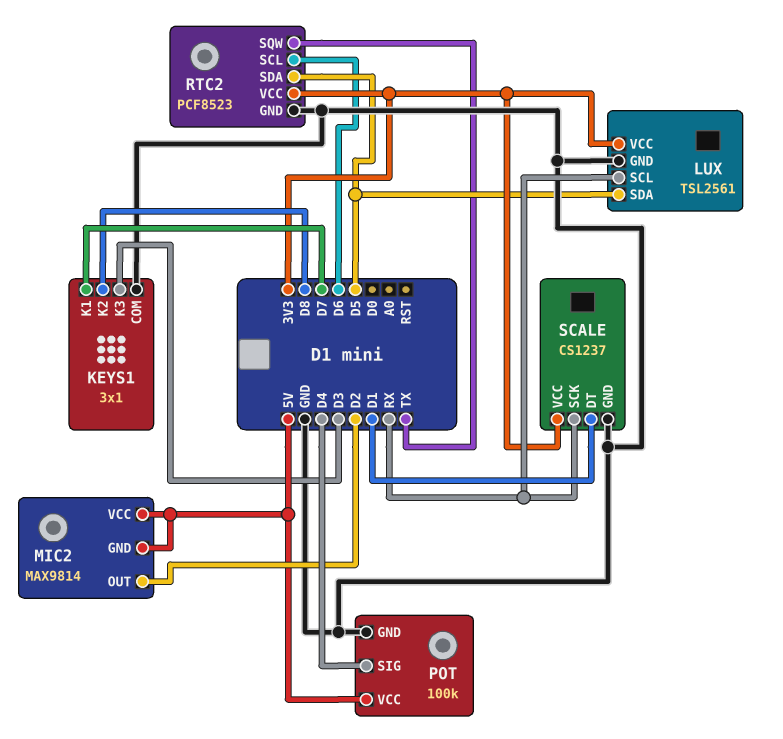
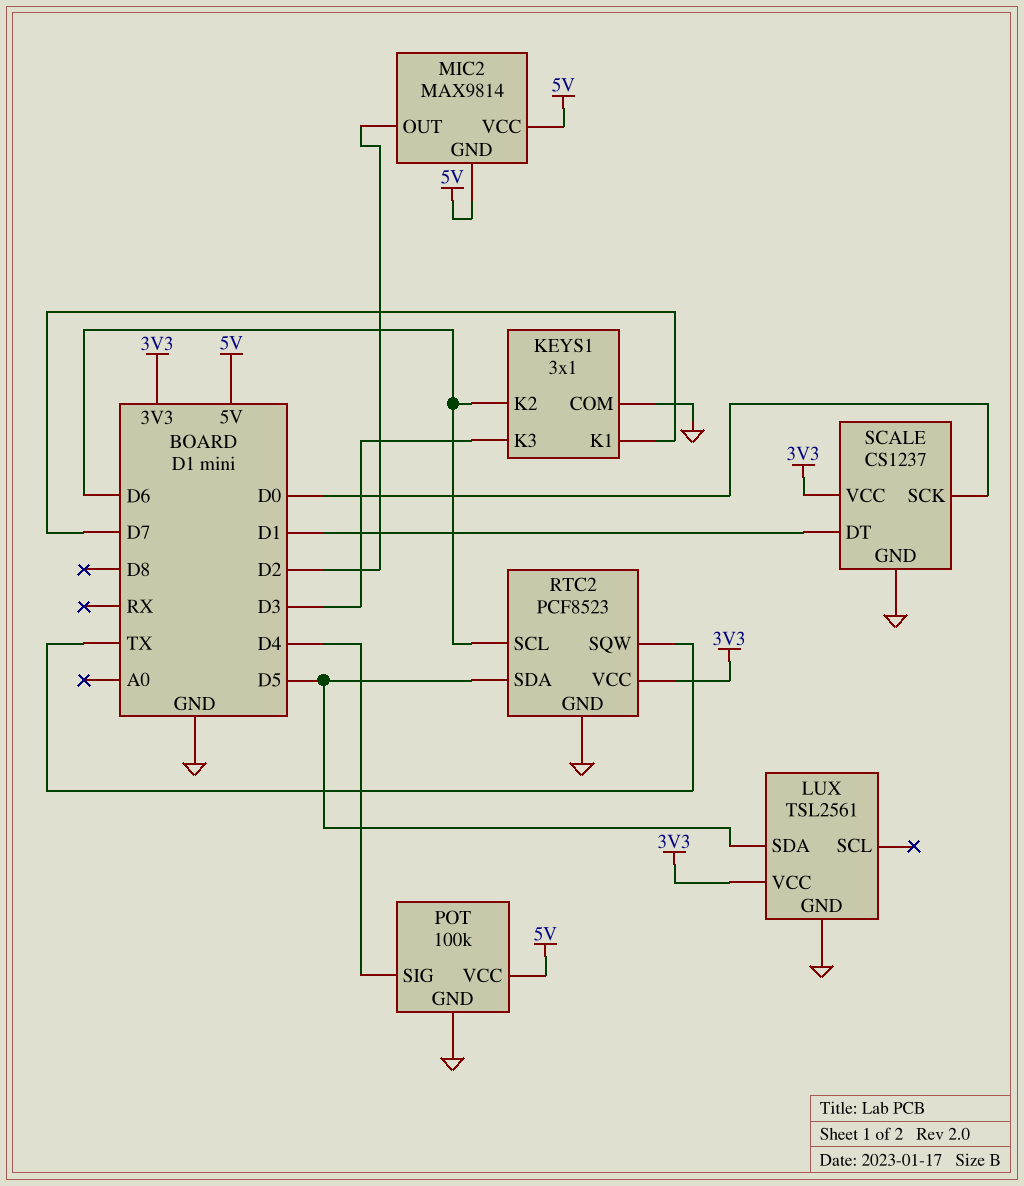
KEYS1 pin K2: D8 -> D6
LUX pin SCL: RX -> none
SCALE pin SCK: RX -> D0

